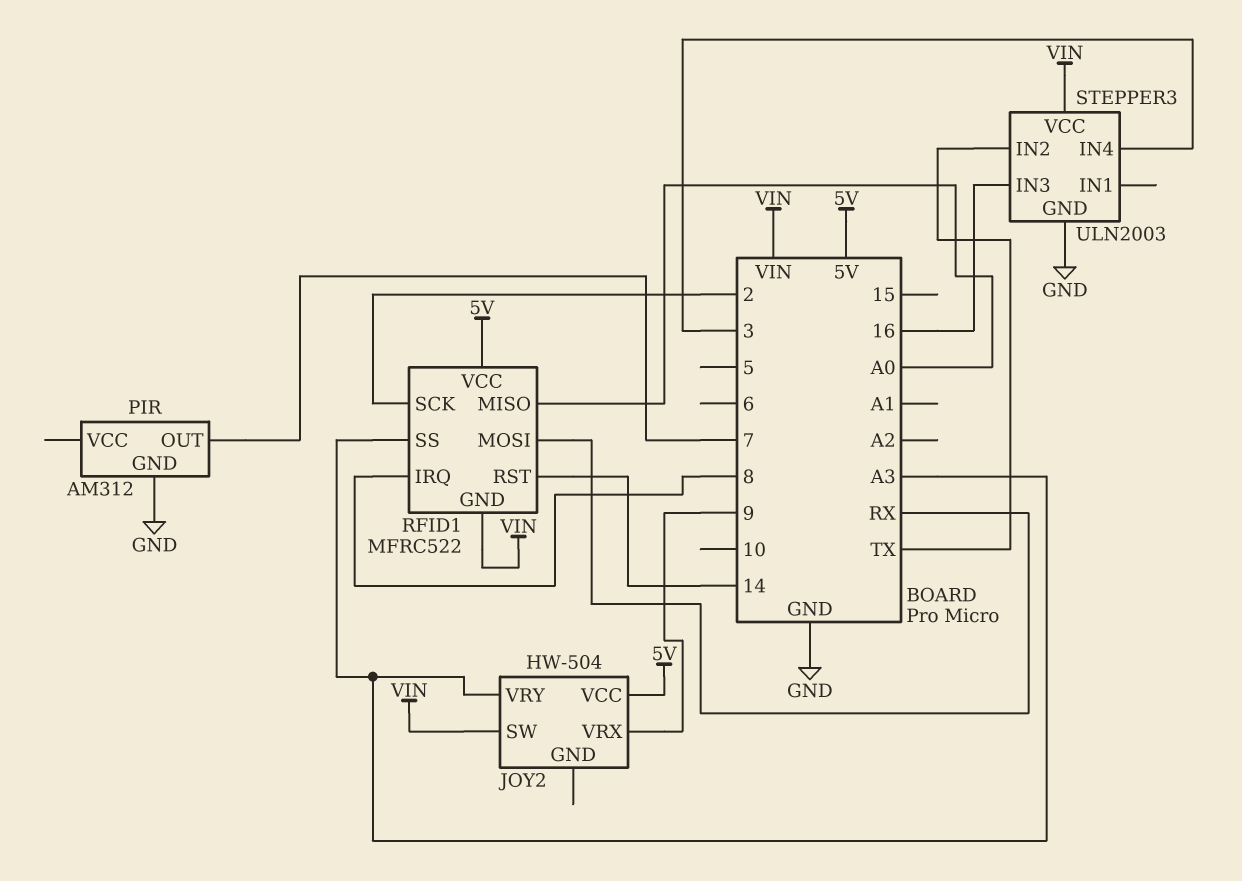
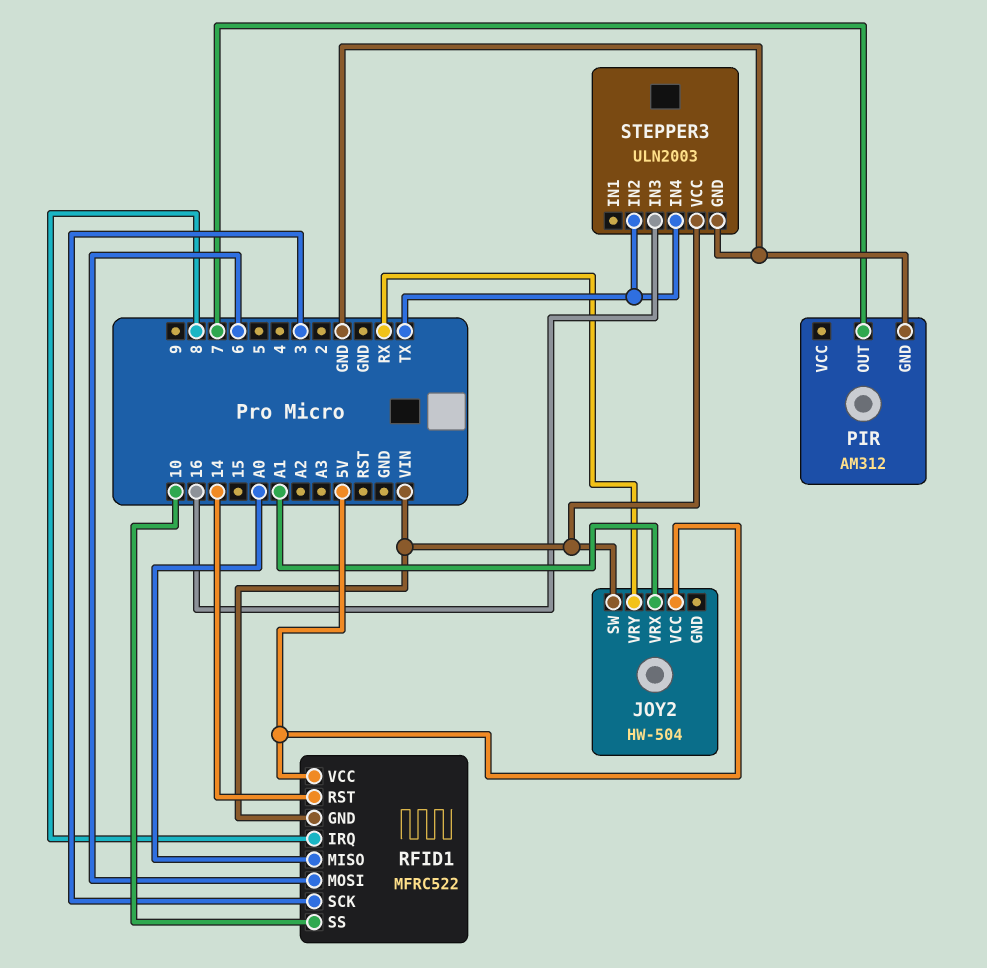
JOY2 pin VRX: 9 -> A1
JOY2 pin VRY: A3 -> RX
RFID1 pin MOSI: RX -> 6
RFID1 pin SCK: 2 -> 3
RFID1 pin SS: A3 -> 10
STEPPER3 pin IN4: 3 -> TX

